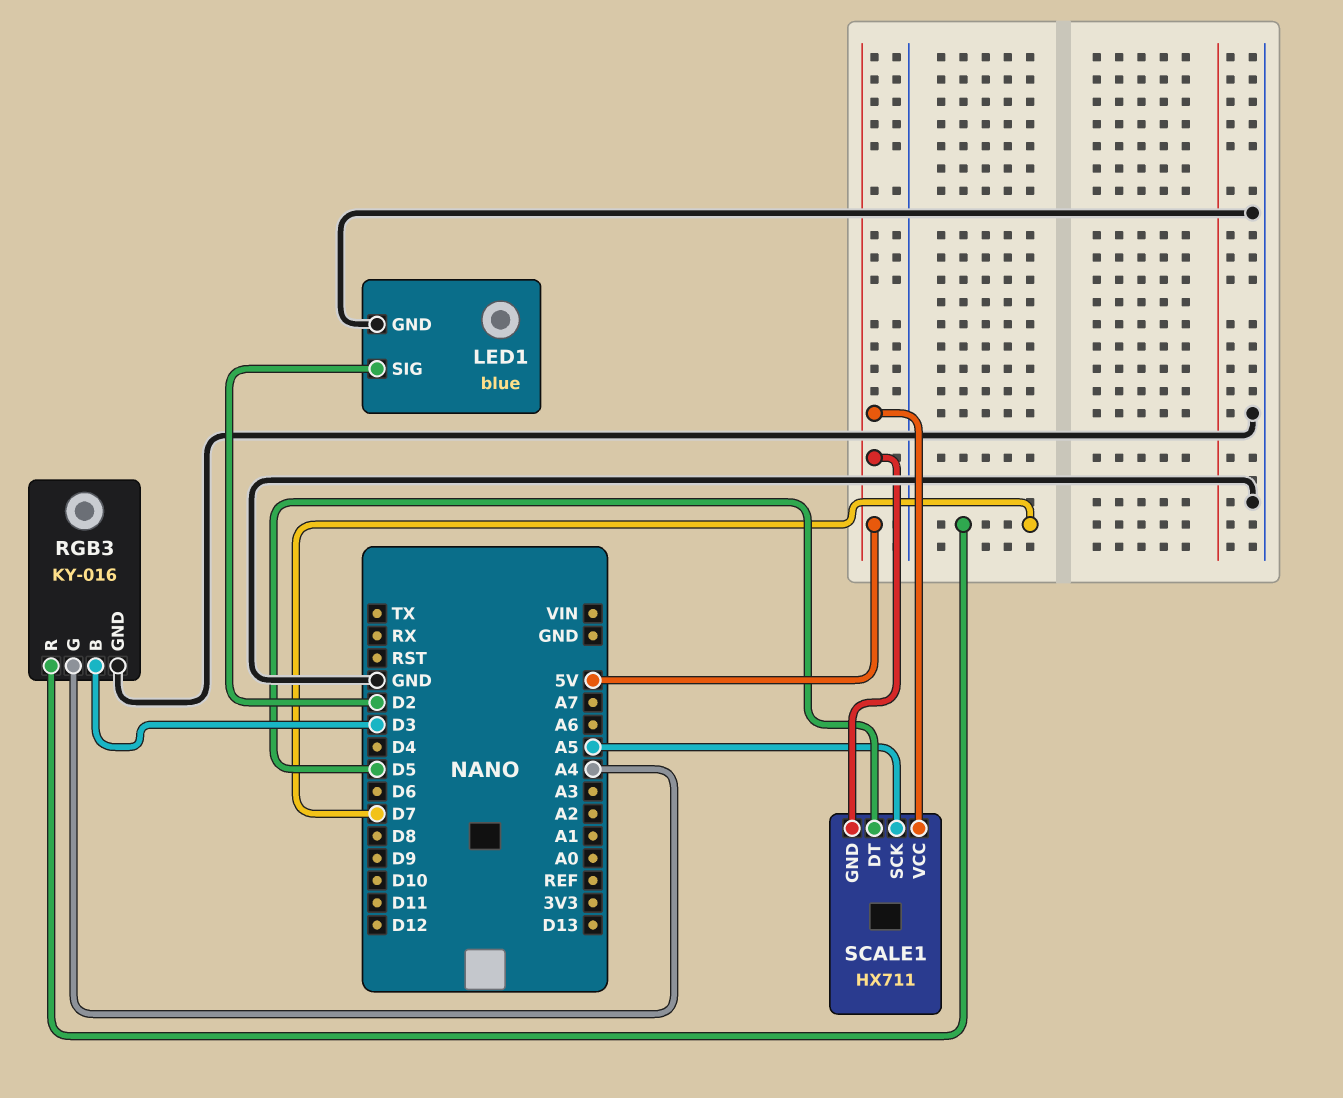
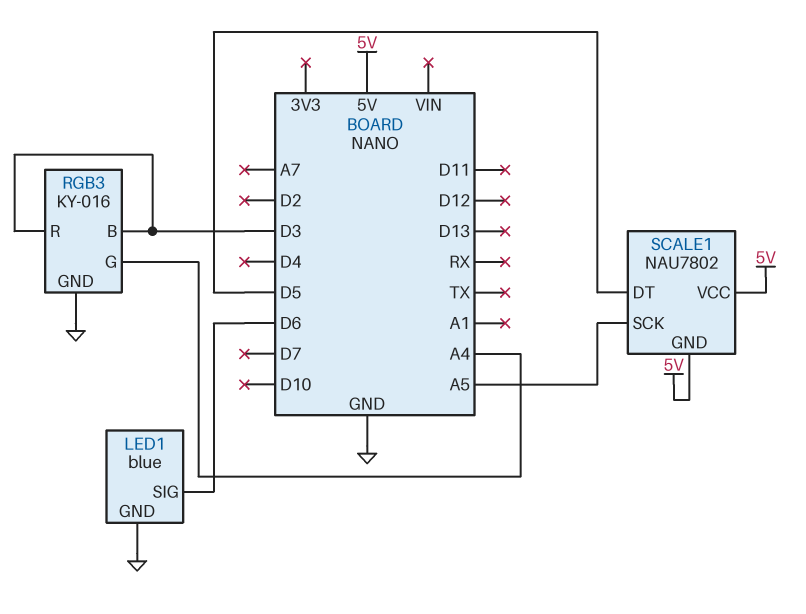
LED1 pin SIG: D2 -> D6
RGB3 pin R: D7 -> D3
SCALE1: HX711 -> NAU7802

